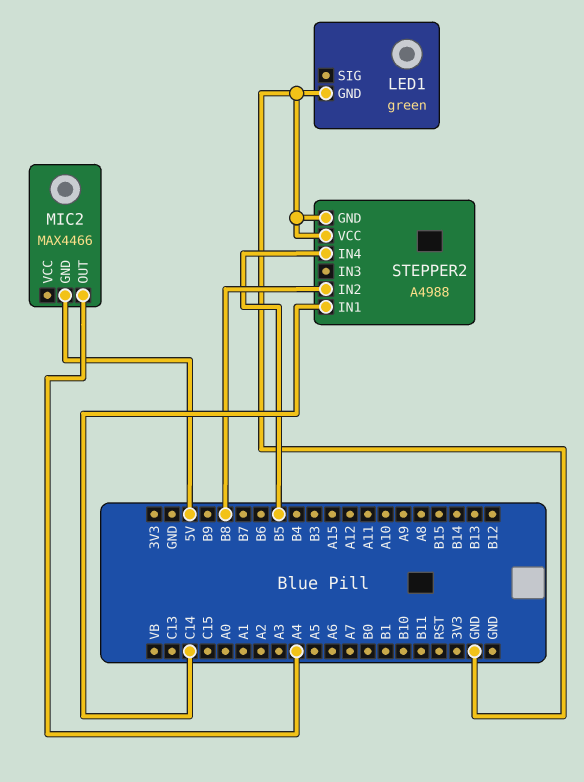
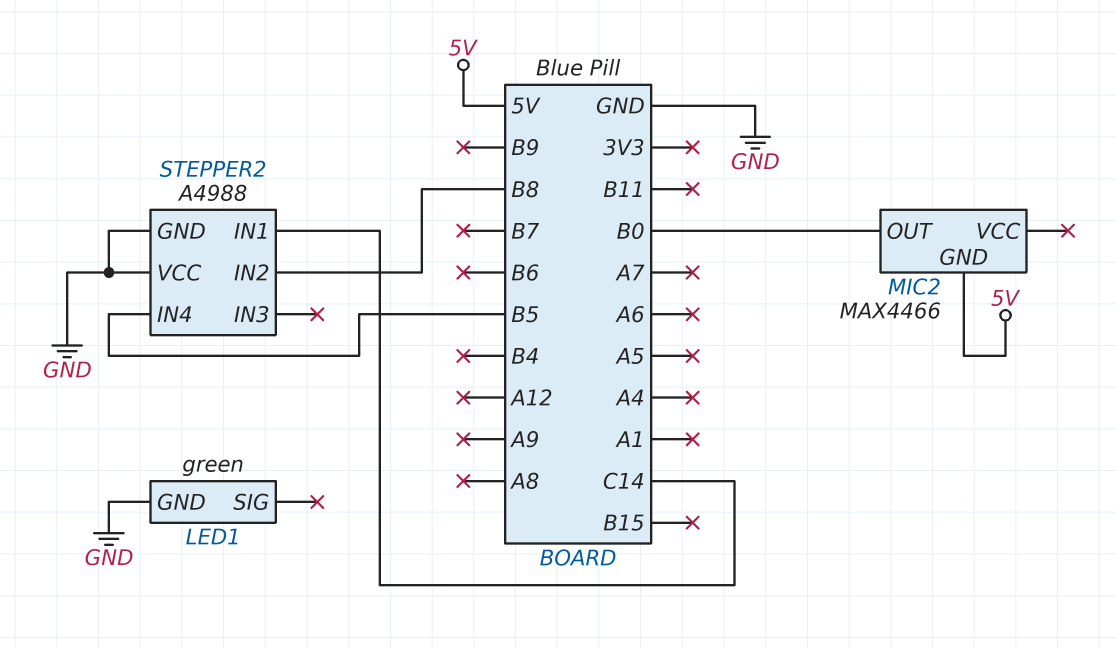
MIC2 pin OUT: A4 -> B0

